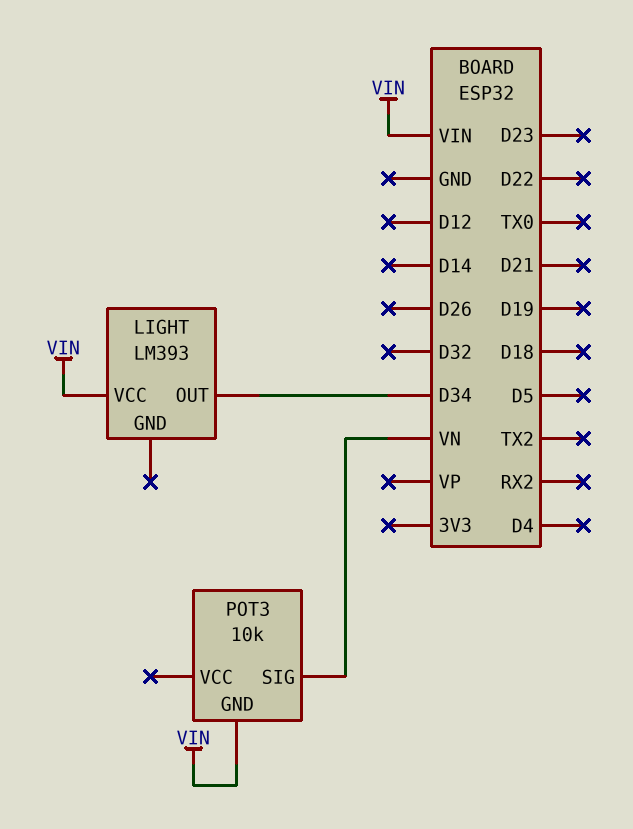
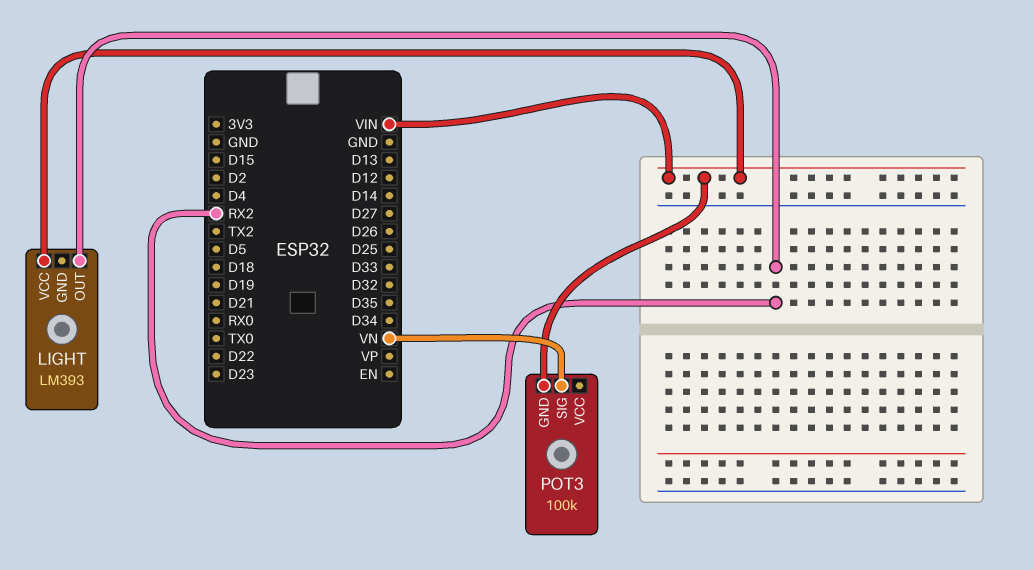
LIGHT pin OUT: D34 -> RX2
POT3: 10k -> 100k

